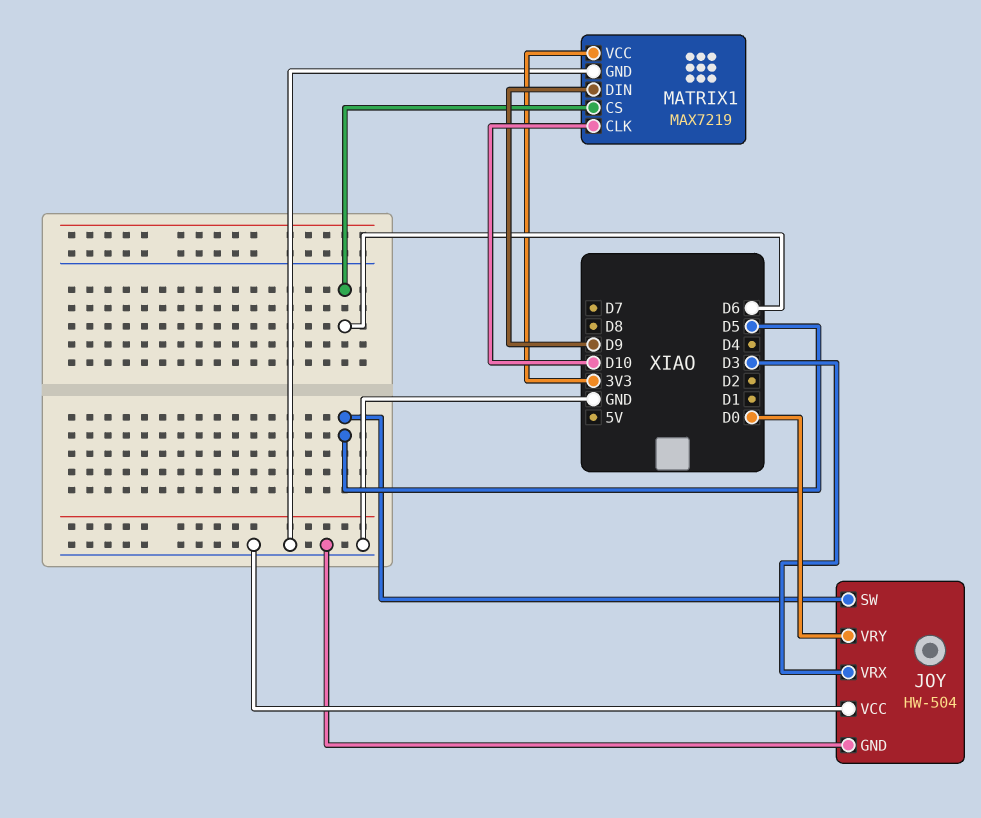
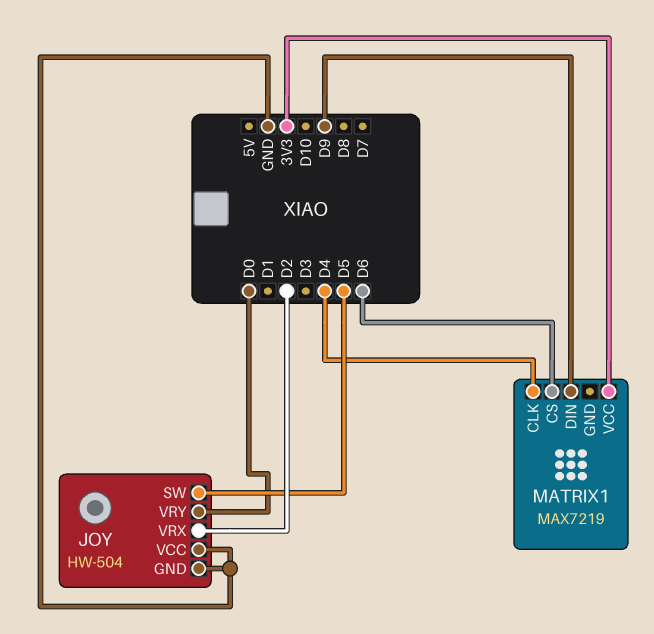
JOY pin VRX: D3 -> D2
MATRIX1 pin CLK: D10 -> D4
MATRIX1 pin GND: GND -> none

